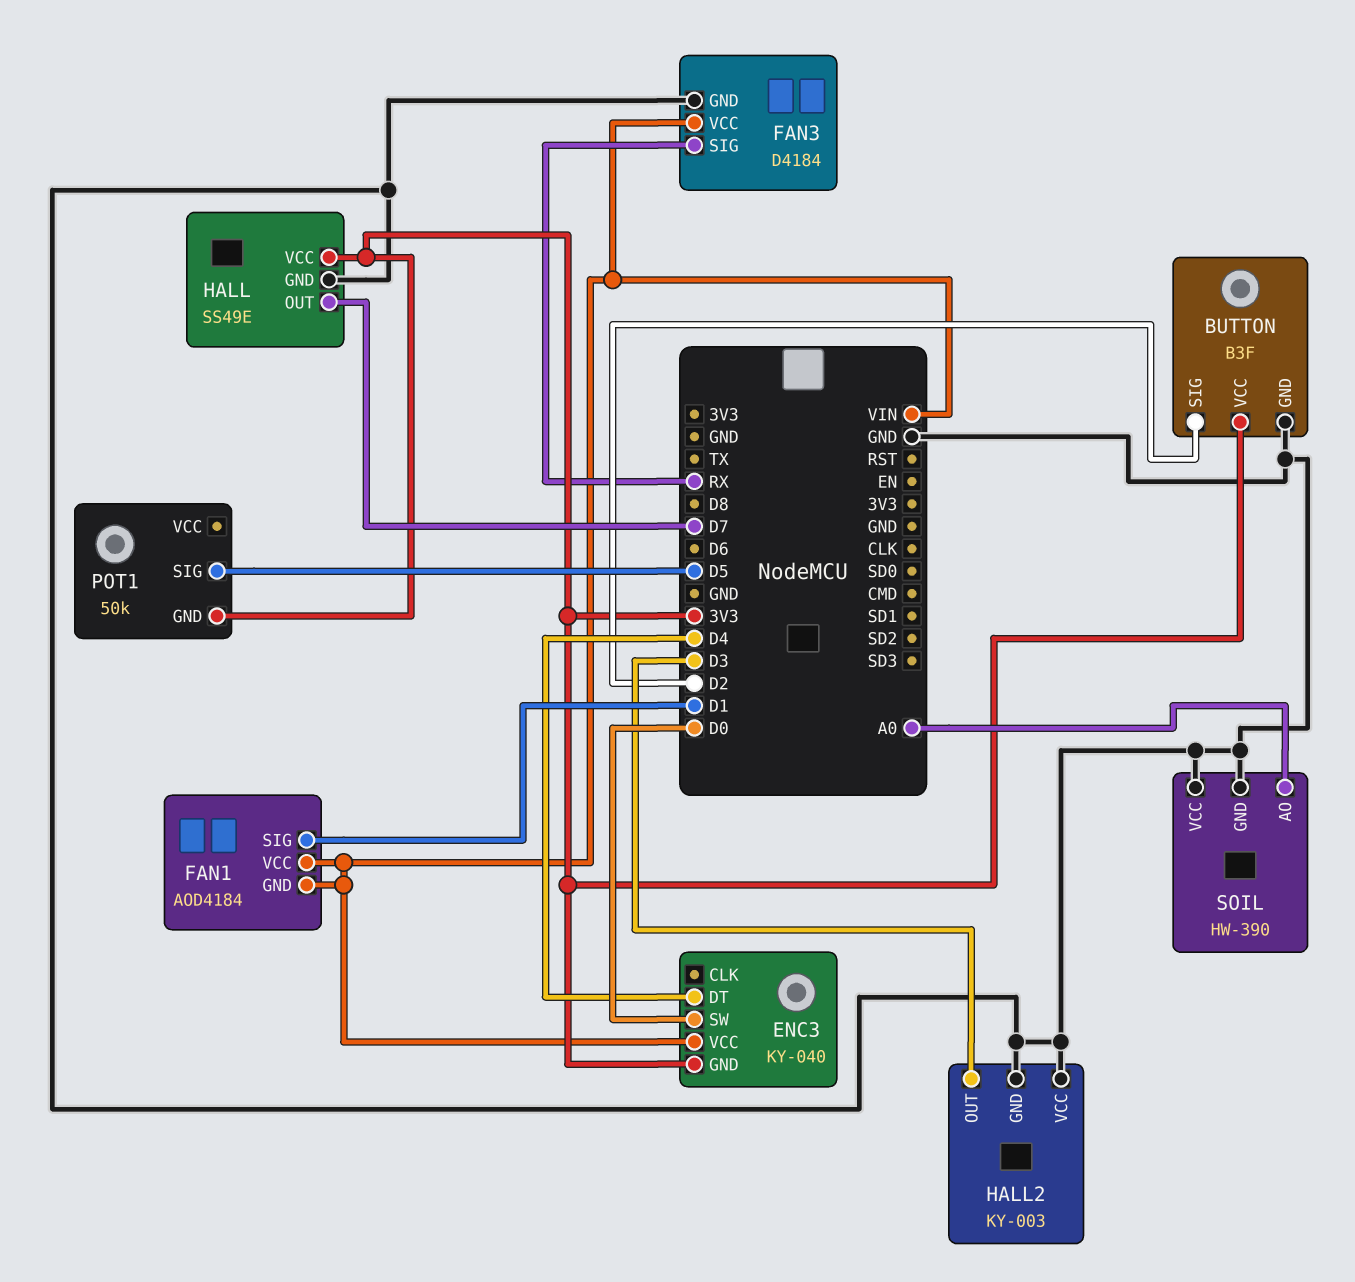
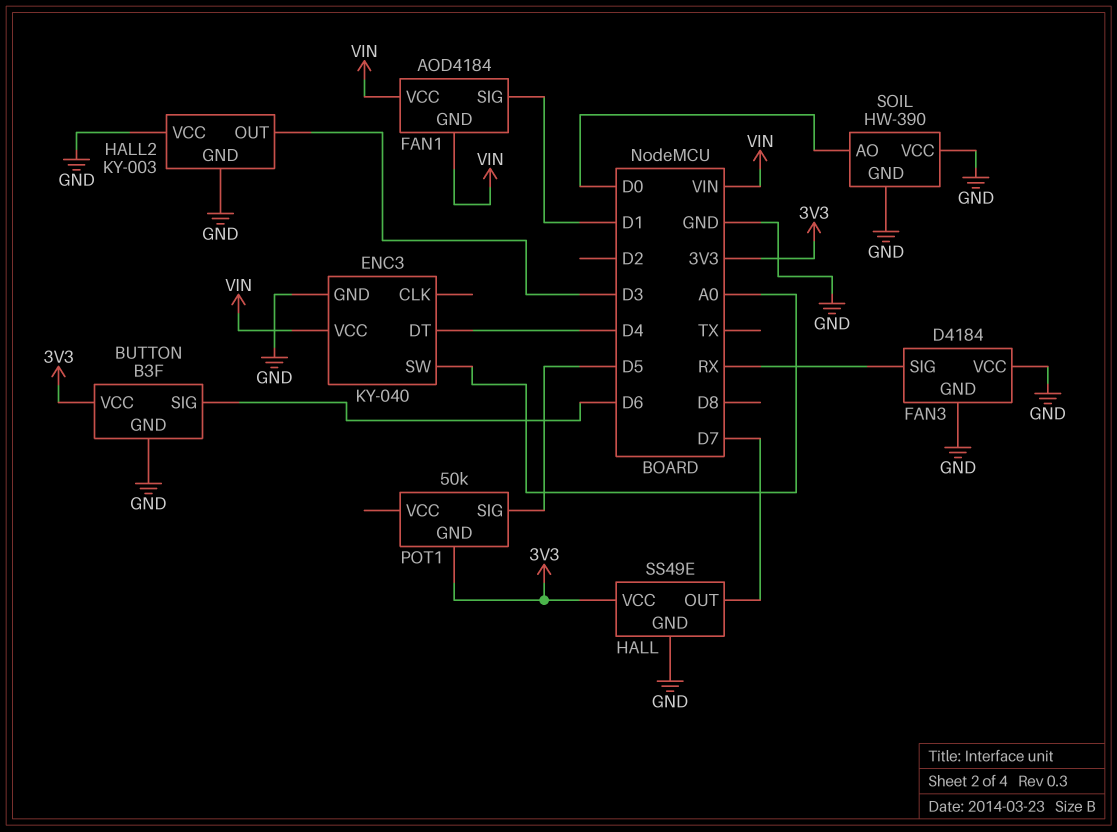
BUTTON pin SIG: D2 -> D6
ENC3 pin GND: 3V3 -> GND
ENC3 pin SW: D0 -> A0
FAN3 pin VCC: VIN -> GND
SOIL pin AO: A0 -> D0

